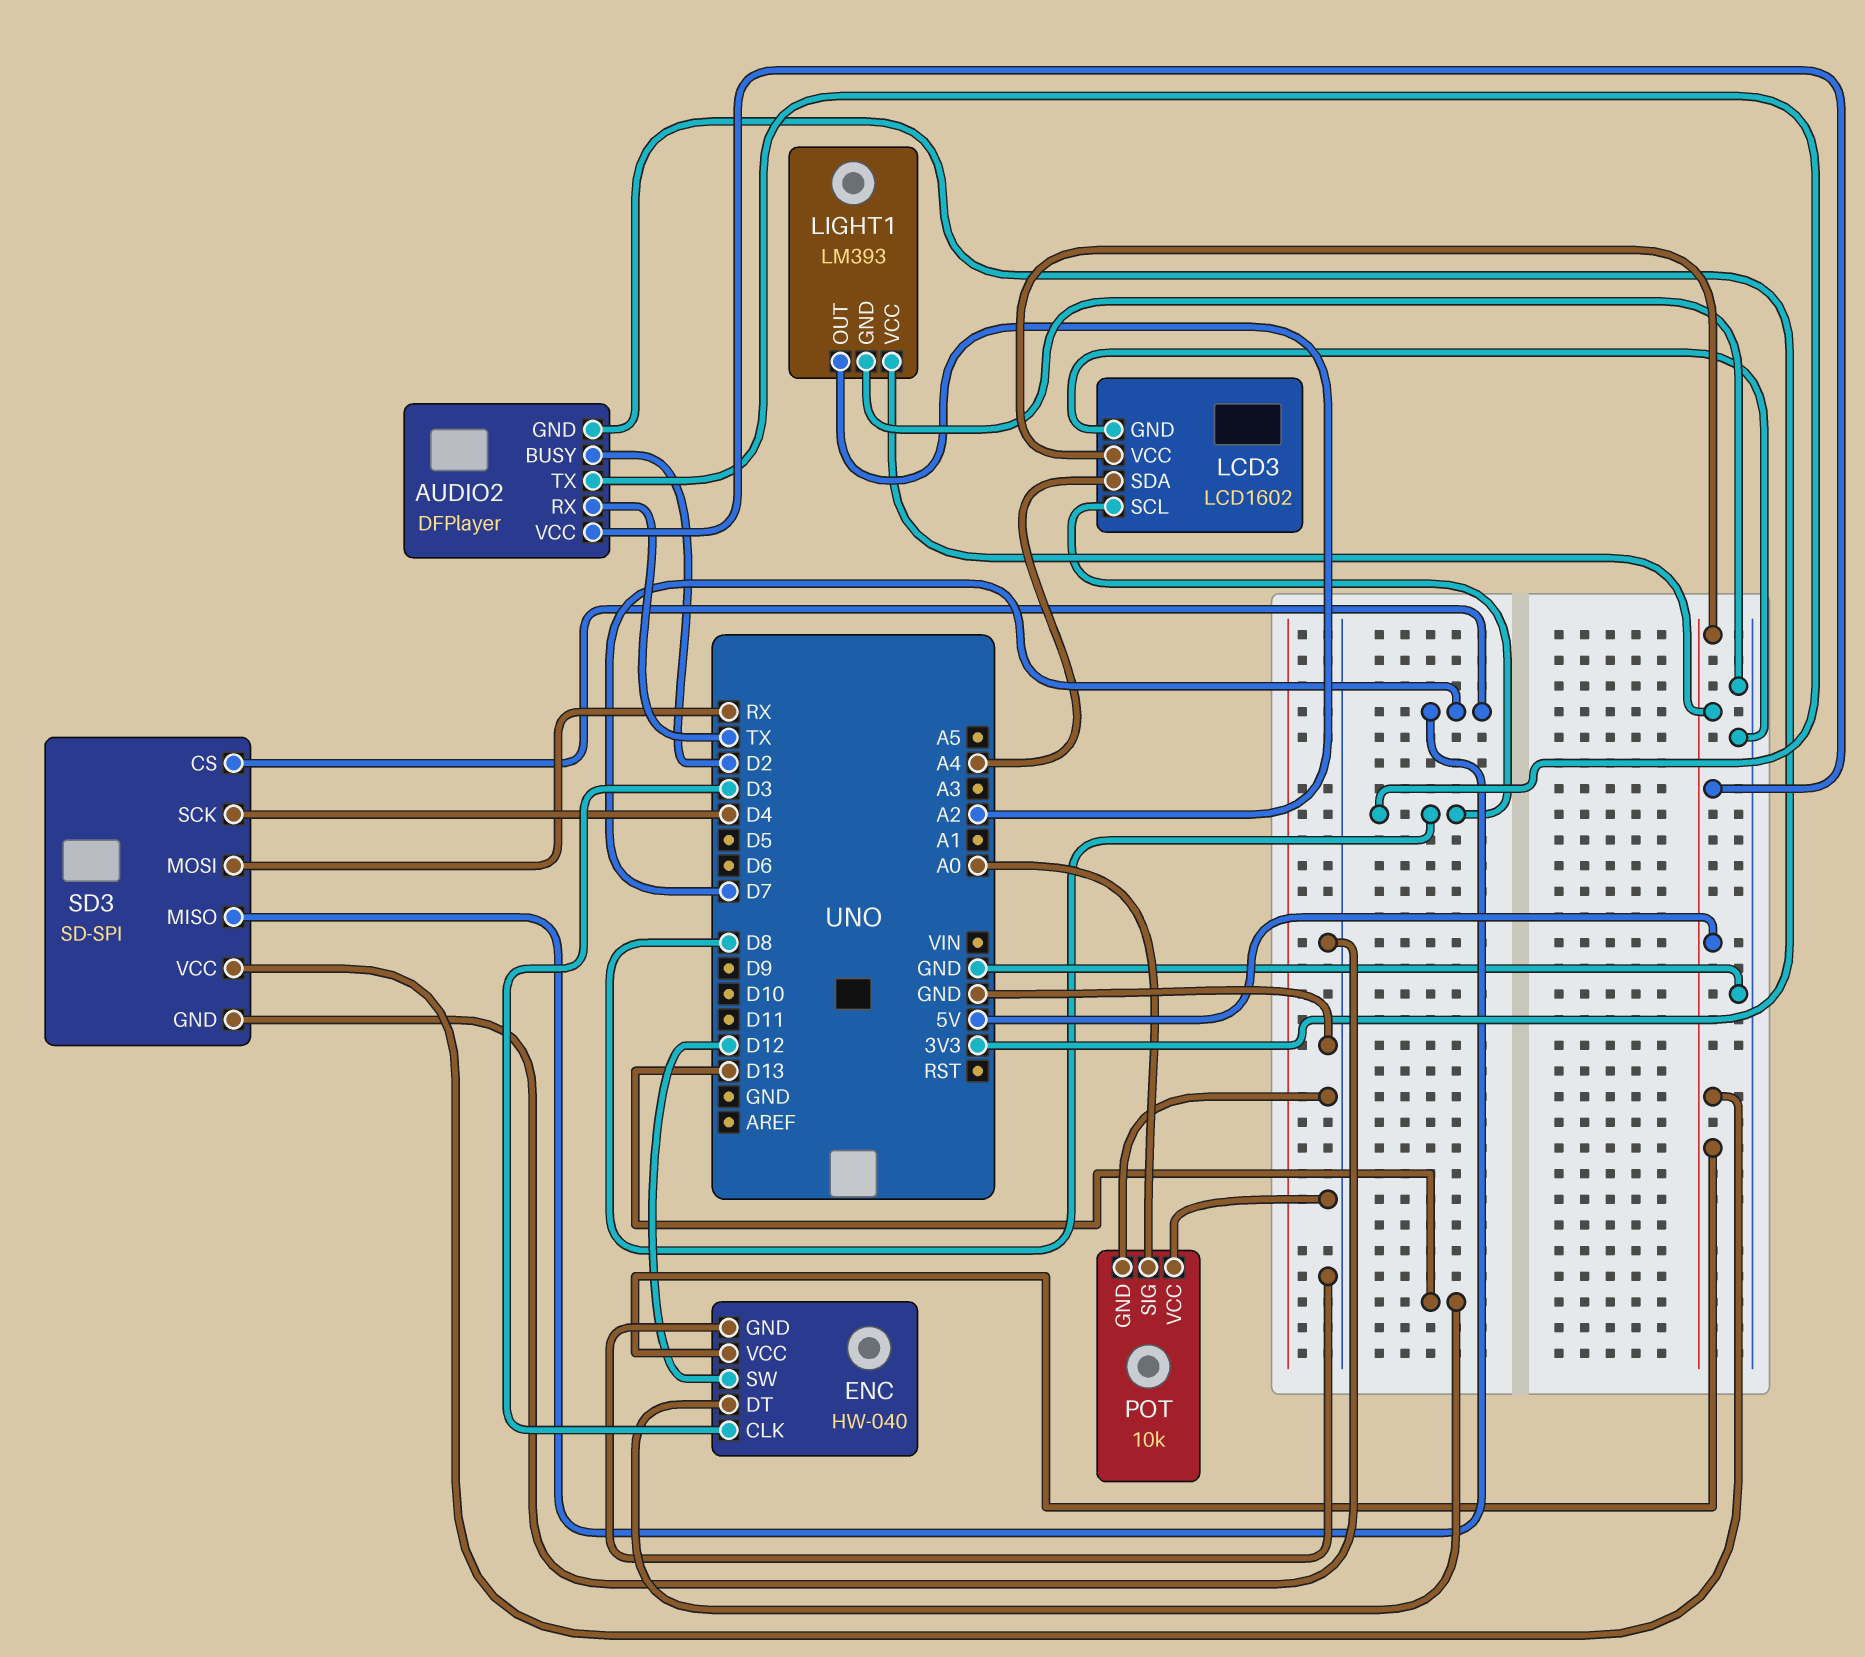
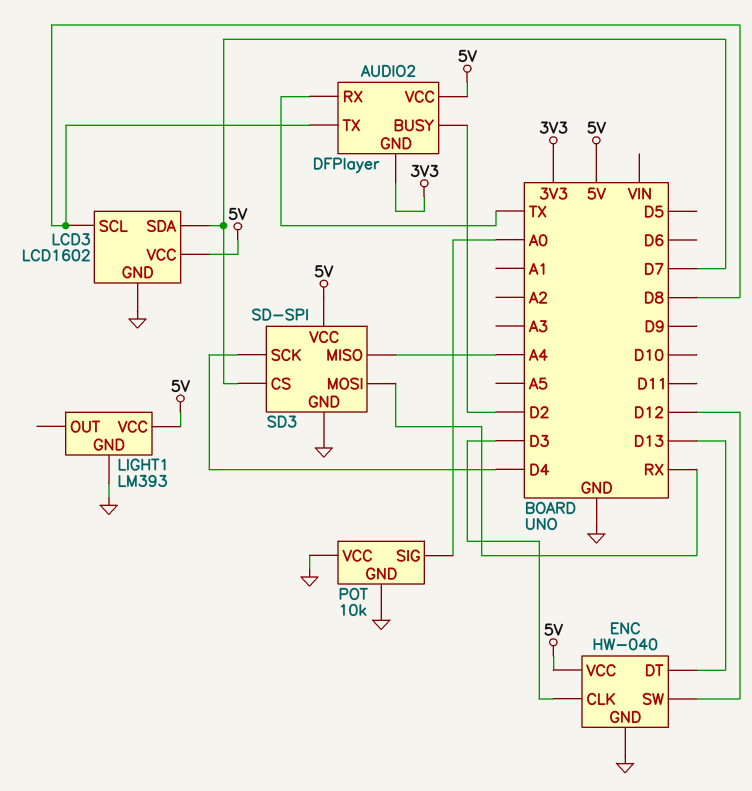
LCD3 pin SDA: A4 -> D7
LIGHT1 pin OUT: A2 -> none
SD3 pin MISO: D7 -> A4

